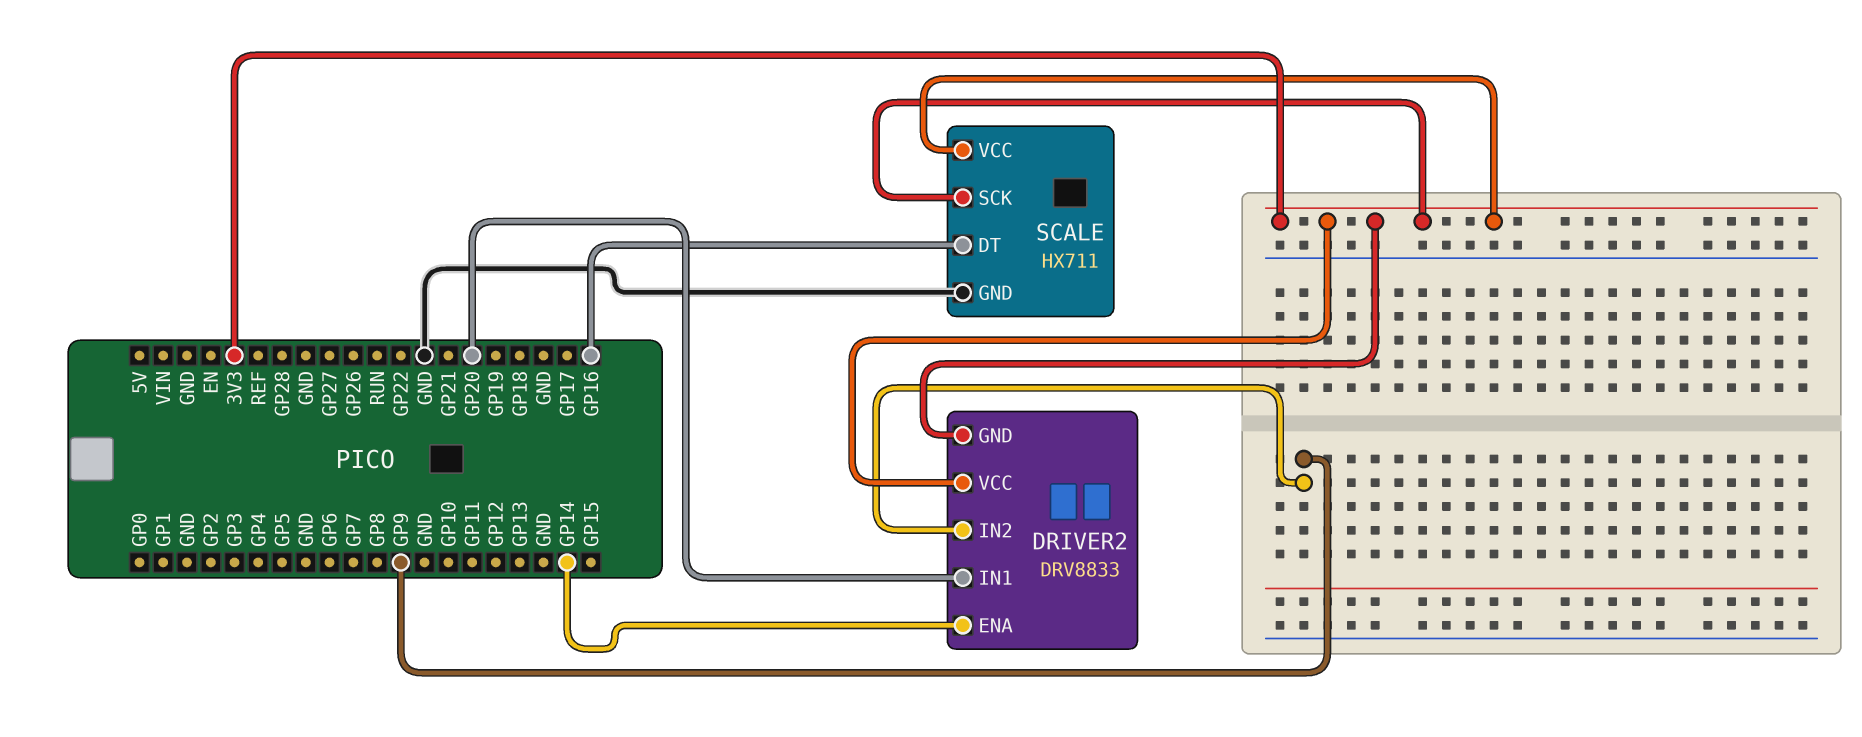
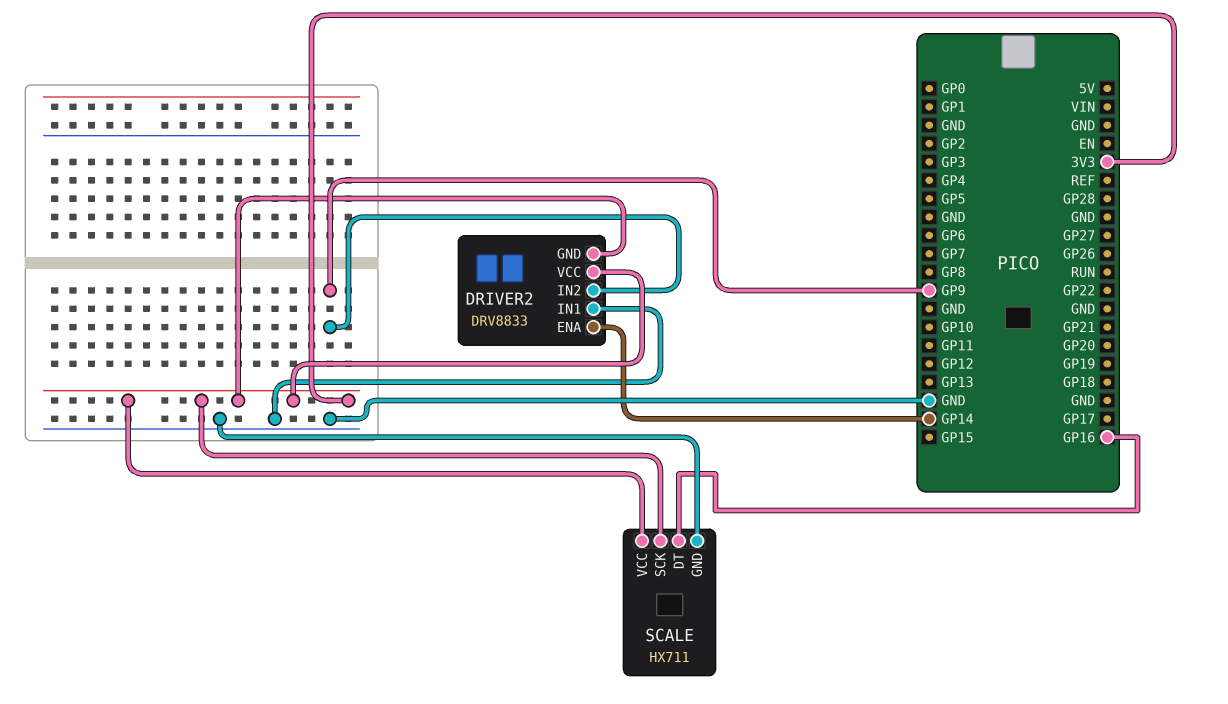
DRIVER2 pin IN1: GP20 -> GND

